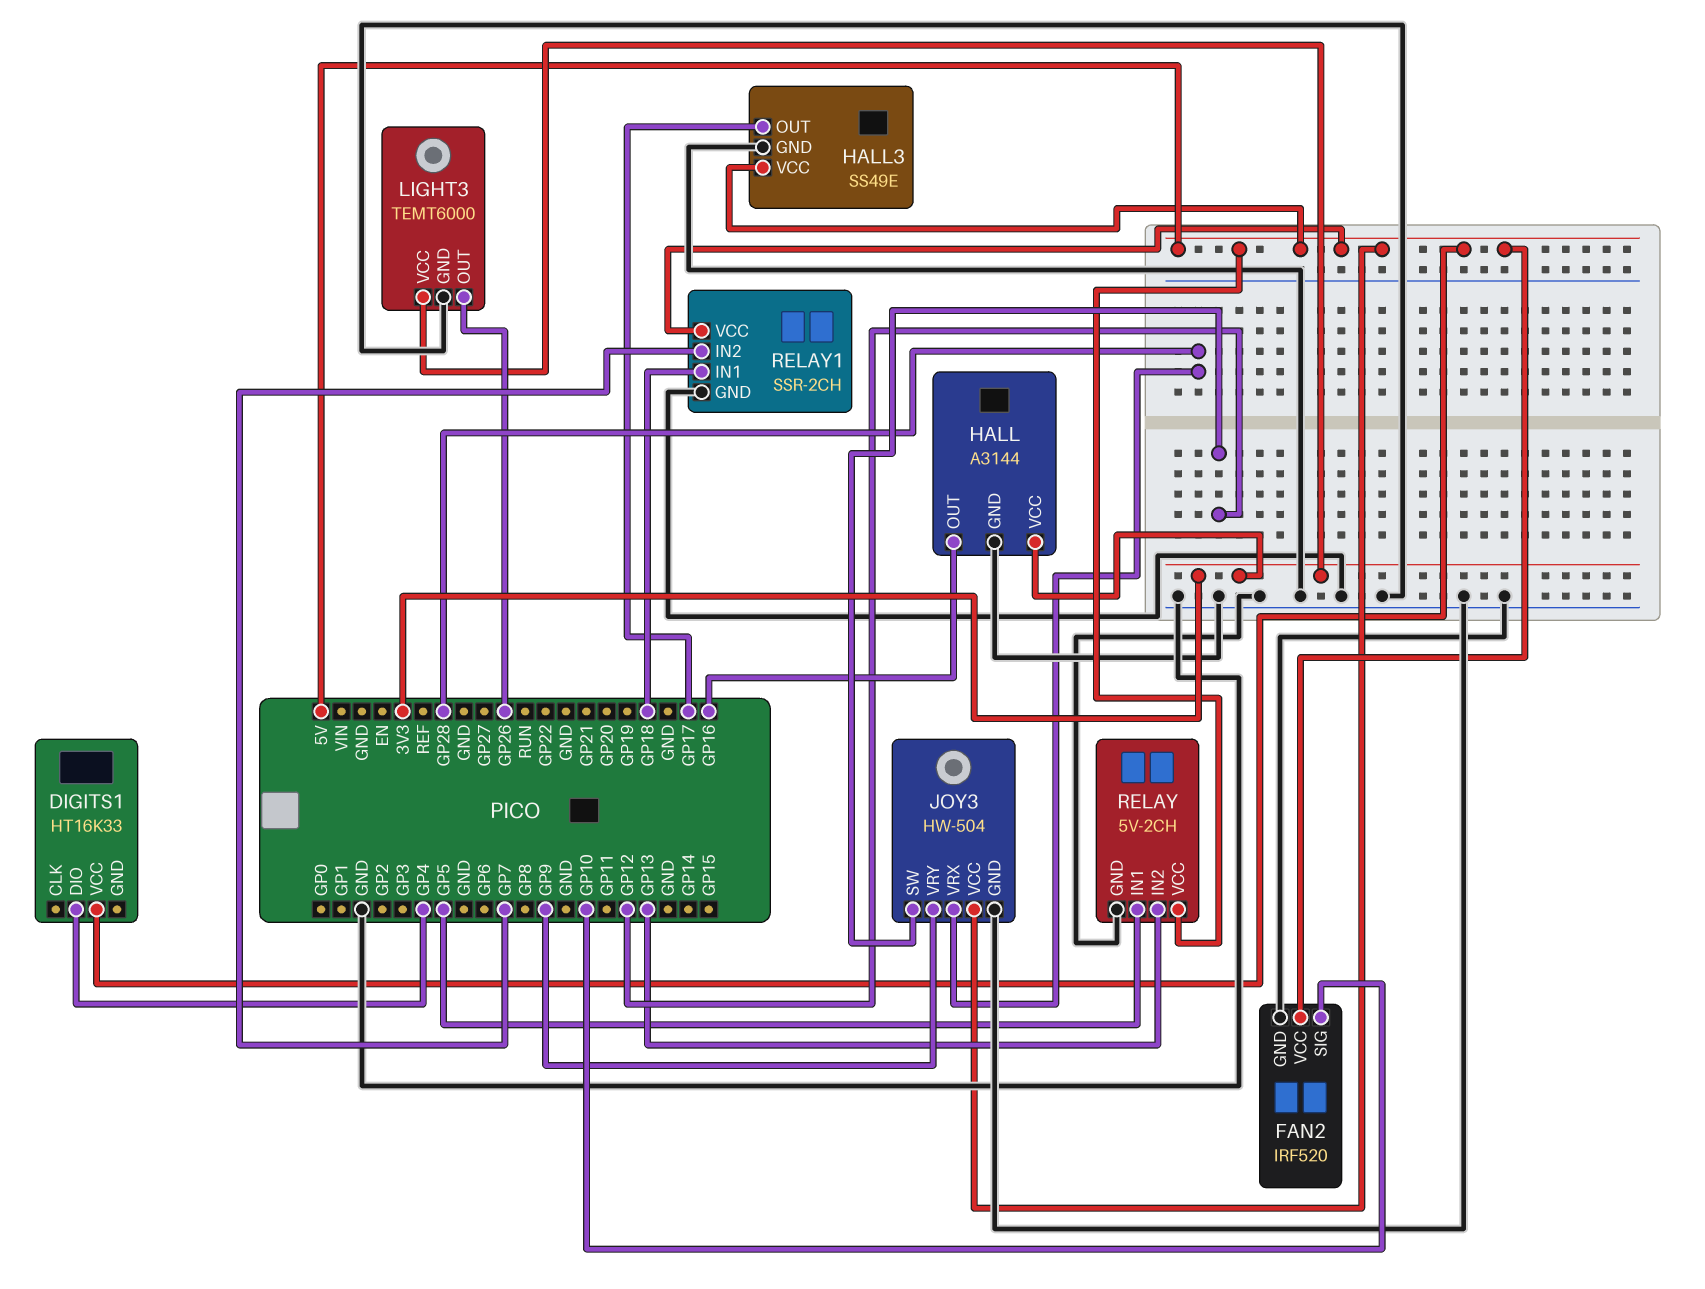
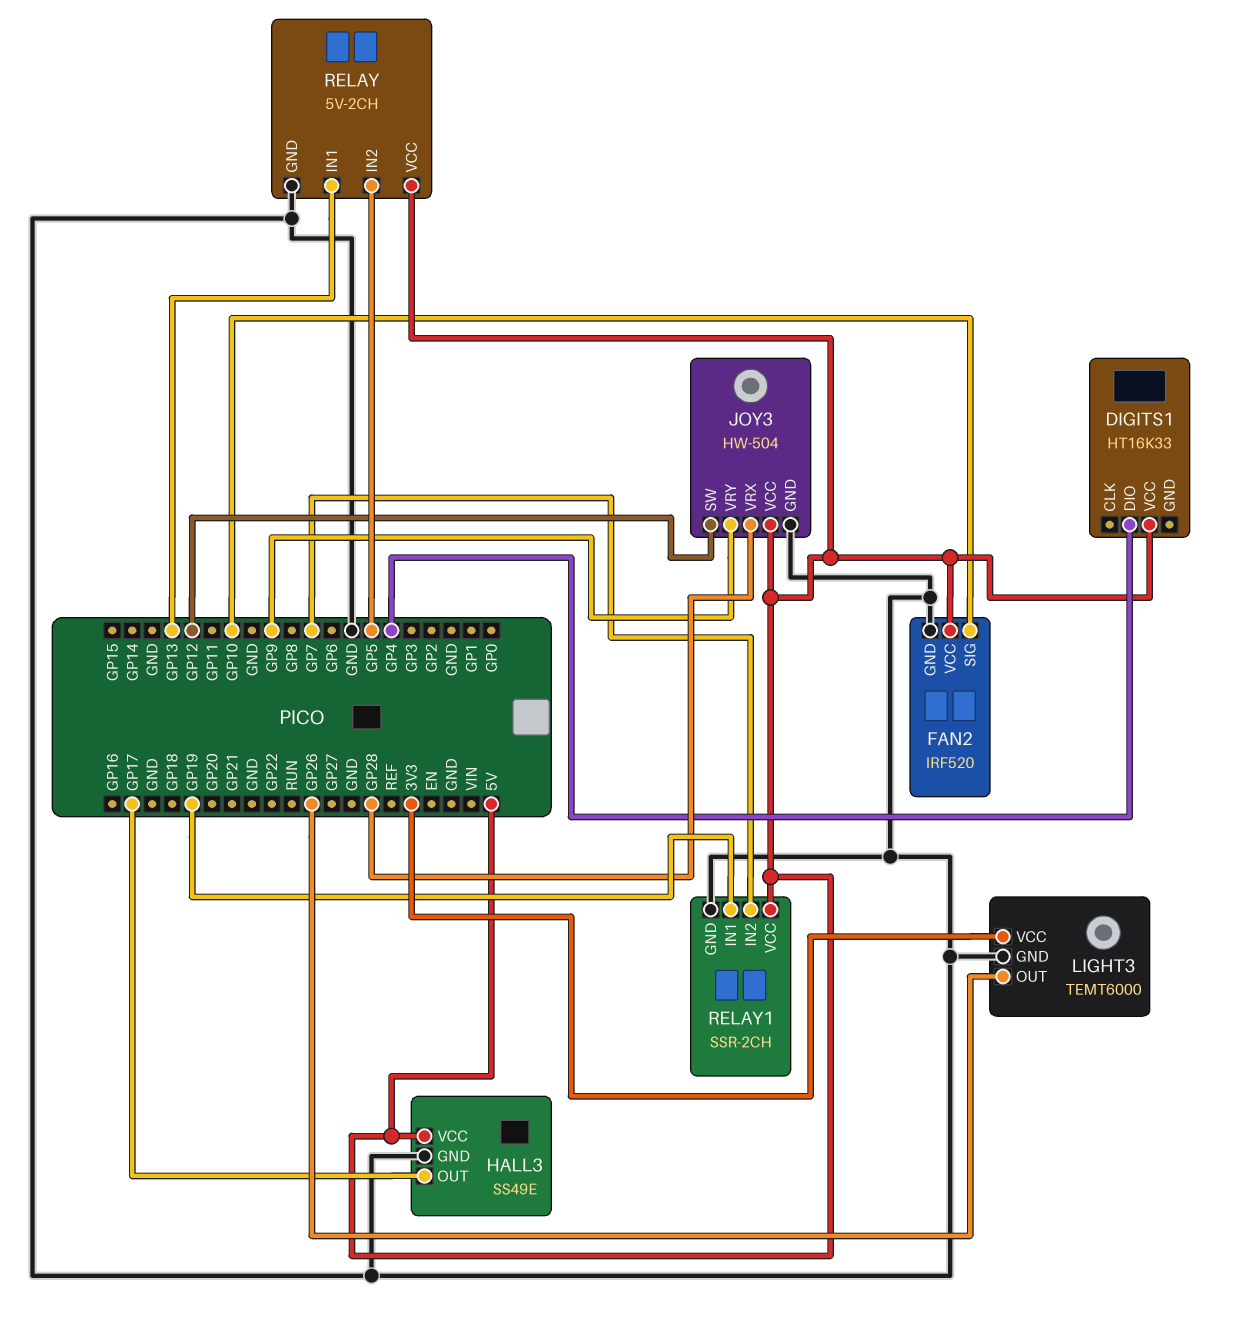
HALL: A3144 -> none
HALL pin GND: GND -> none
HALL pin OUT: GP16 -> none
HALL pin VCC: 3V3 -> none
RELAY pin IN1: GP5 -> GP13
RELAY pin IN2: GP13 -> GP5
RELAY1 pin IN1: GP18 -> GP19

